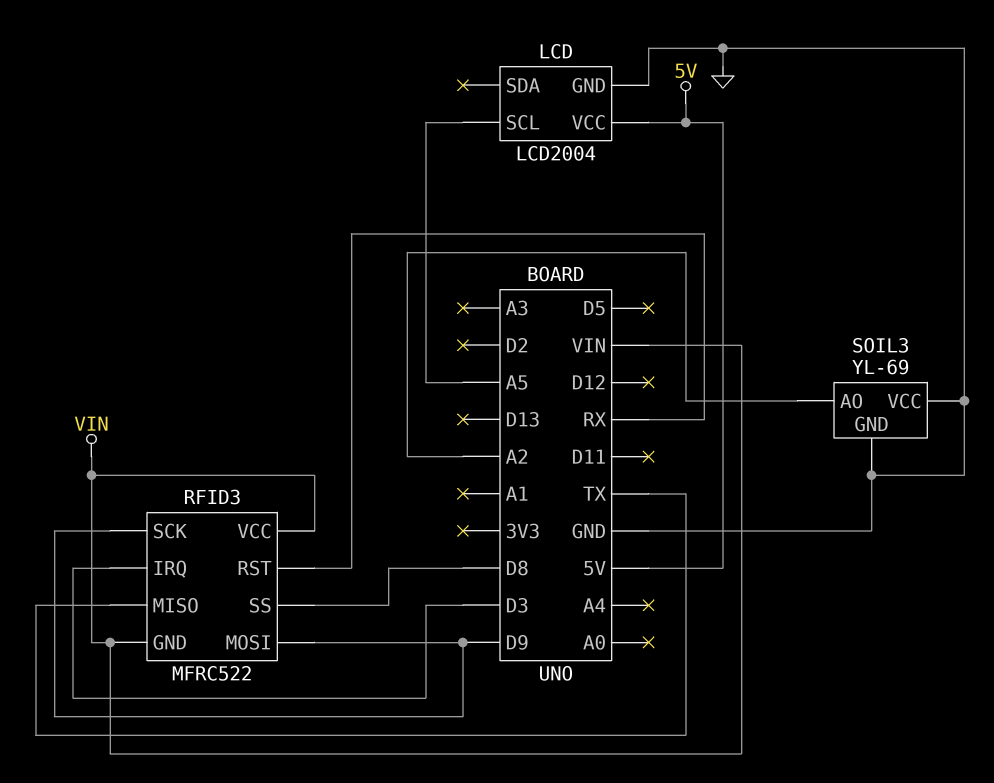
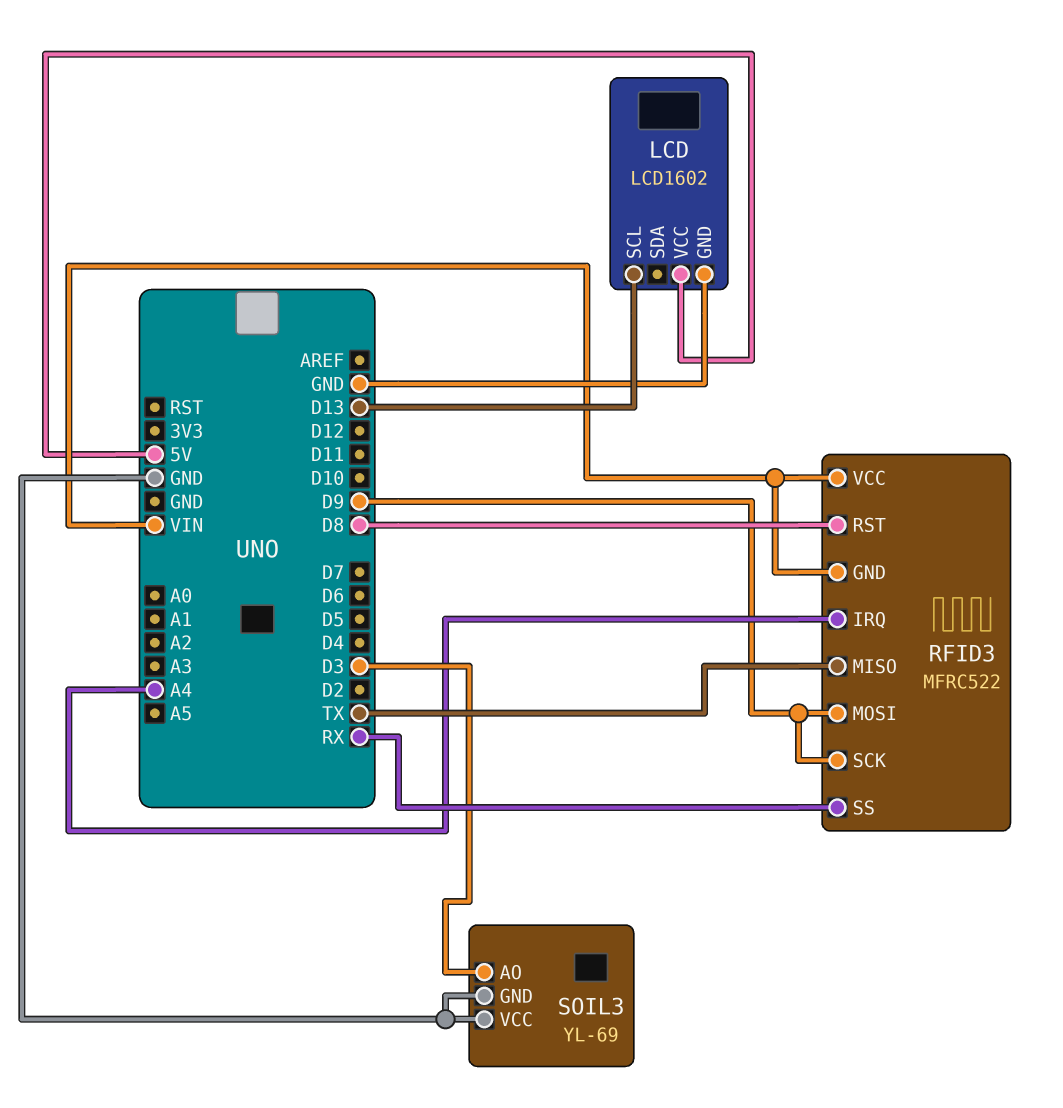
LCD: LCD2004 -> LCD1602
LCD pin SCL: A5 -> D13
RFID3 pin IRQ: D3 -> A4
RFID3 pin RST: RX -> D8
RFID3 pin SS: D8 -> RX
SOIL3 pin AO: A2 -> D3

